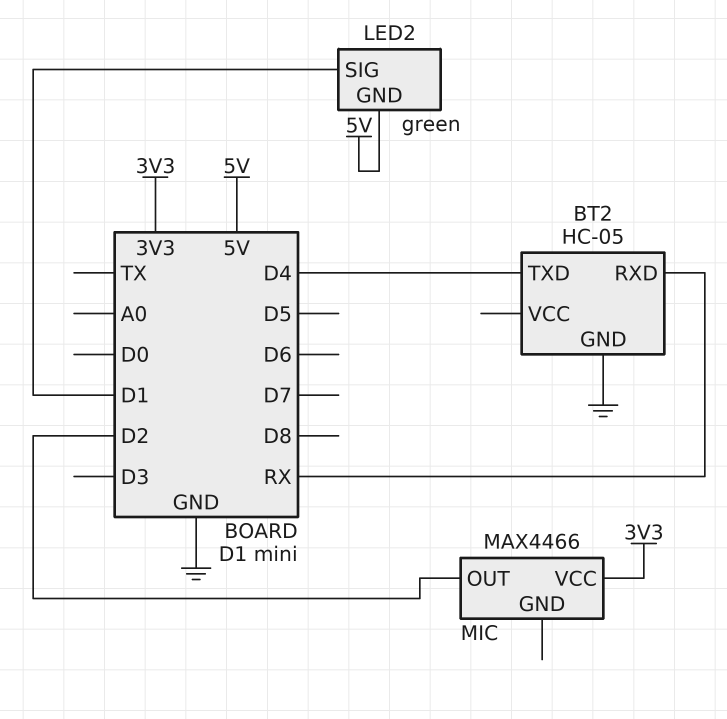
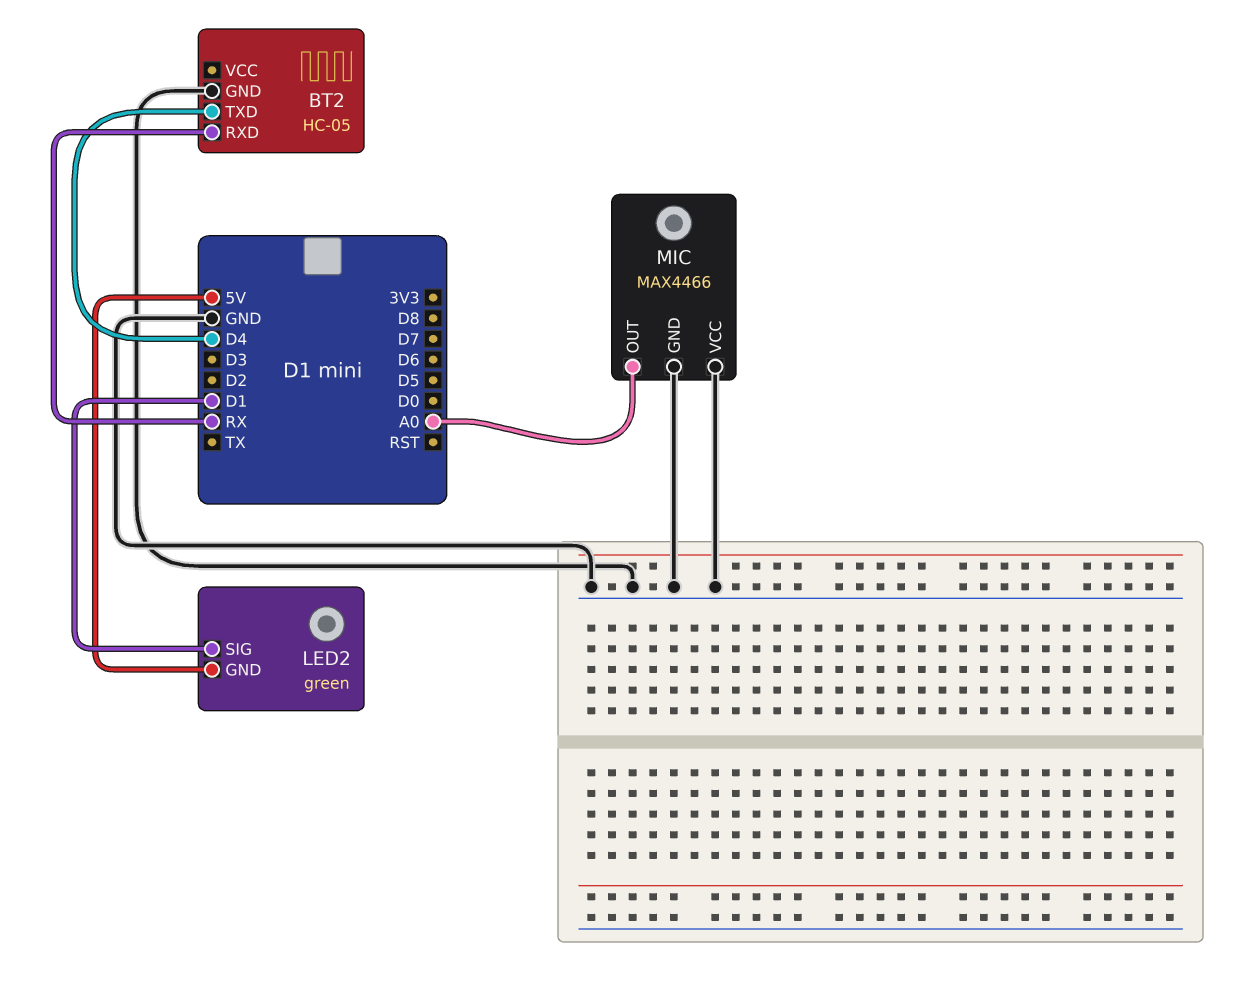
MIC pin GND: none -> GND
MIC pin OUT: D2 -> A0
MIC pin VCC: 3V3 -> GND

